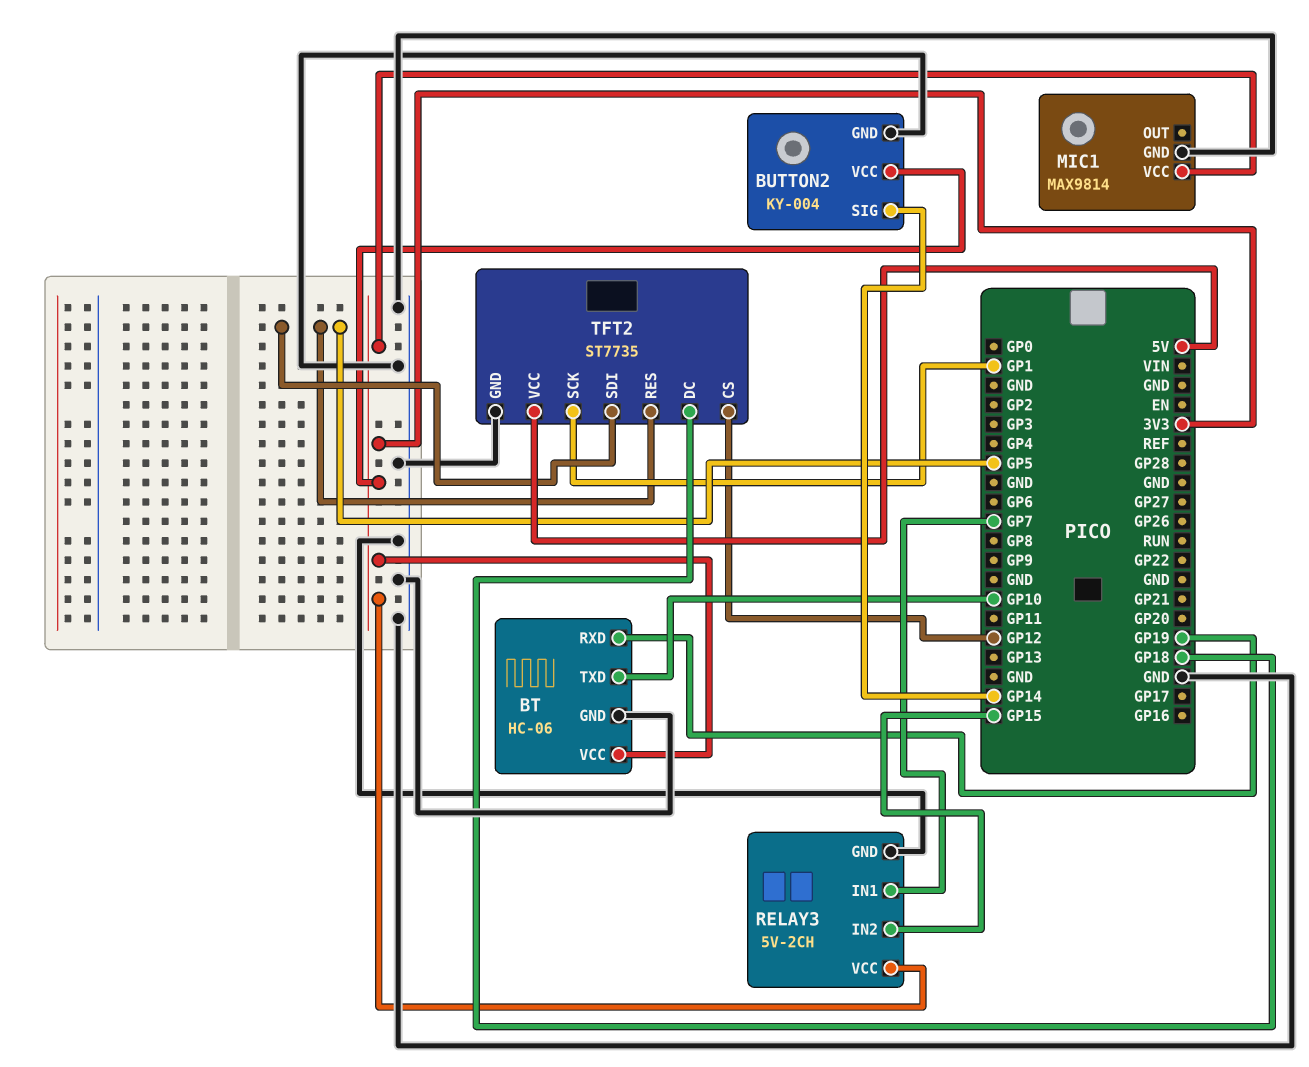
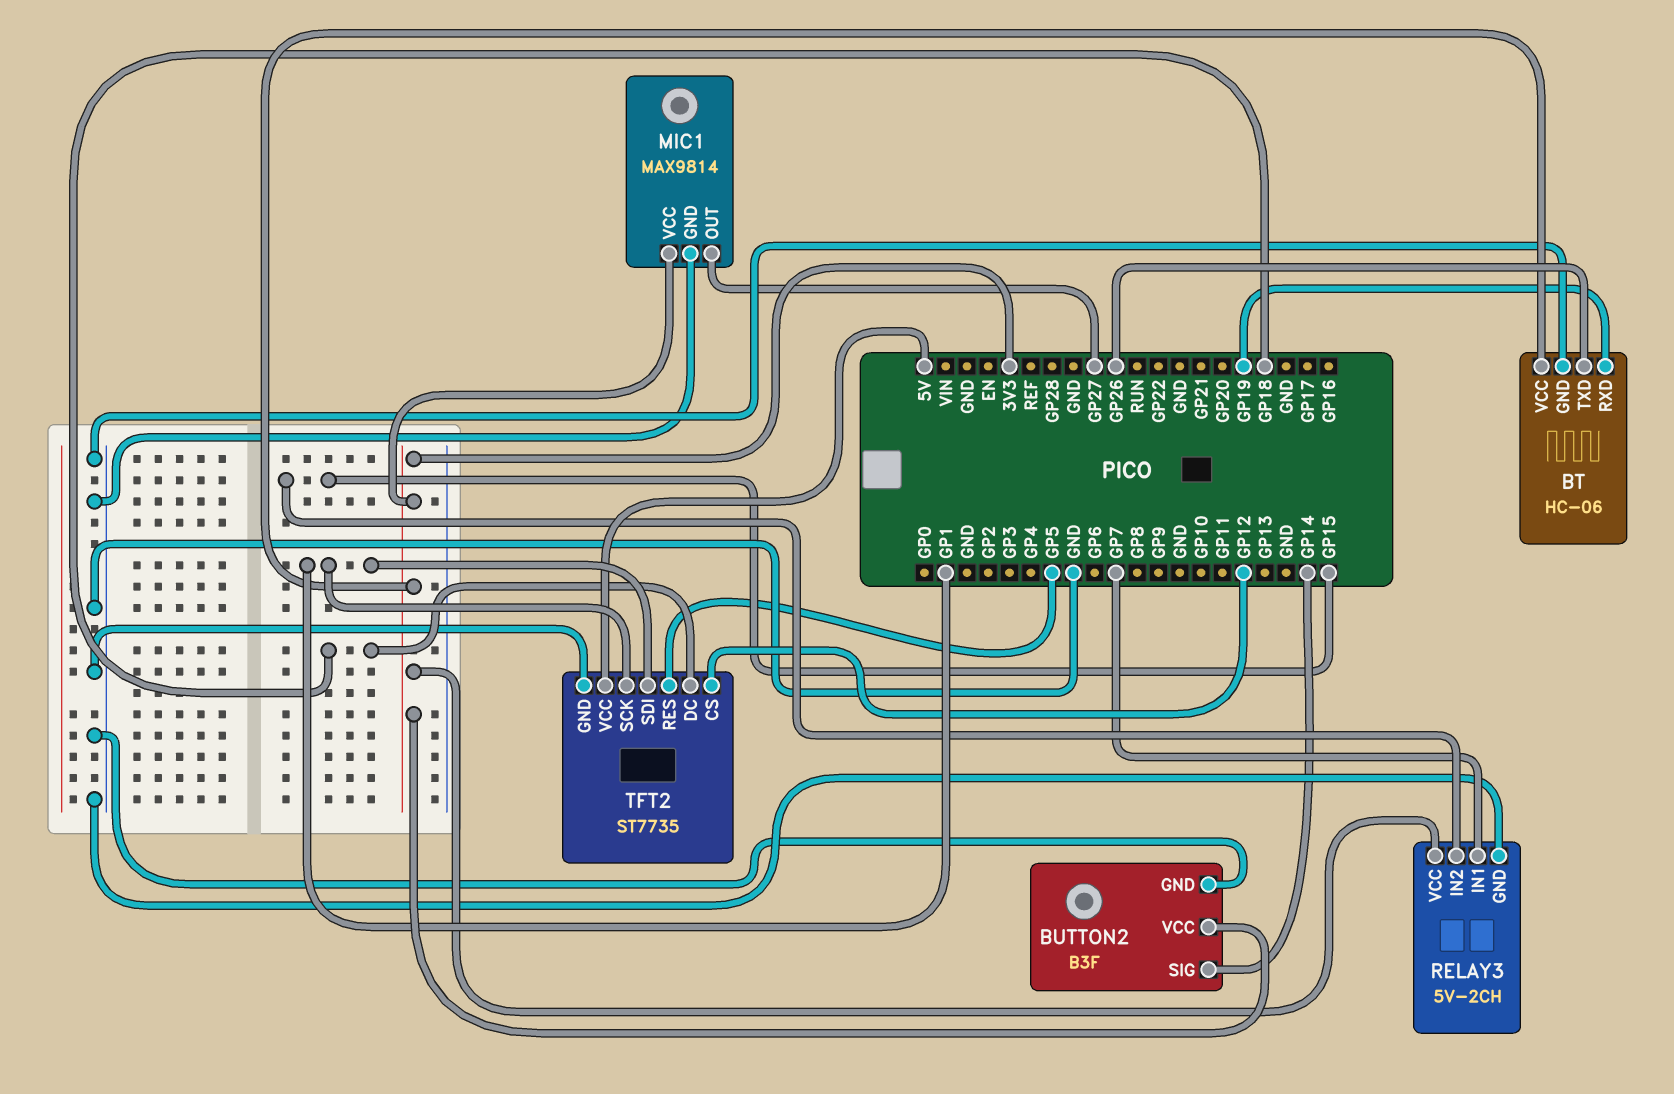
BT pin TXD: GP10 -> GP26
BUTTON2: KY-004 -> B3F
MIC1 pin OUT: none -> GP27
TFT2 pin SDI: GP5 -> GP1

